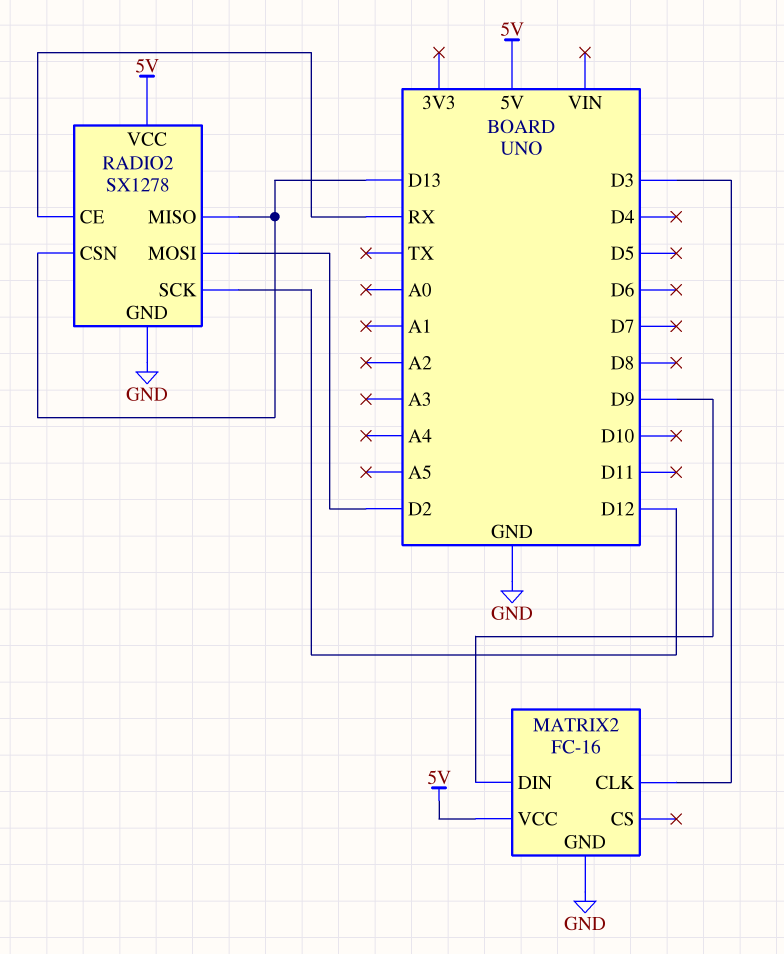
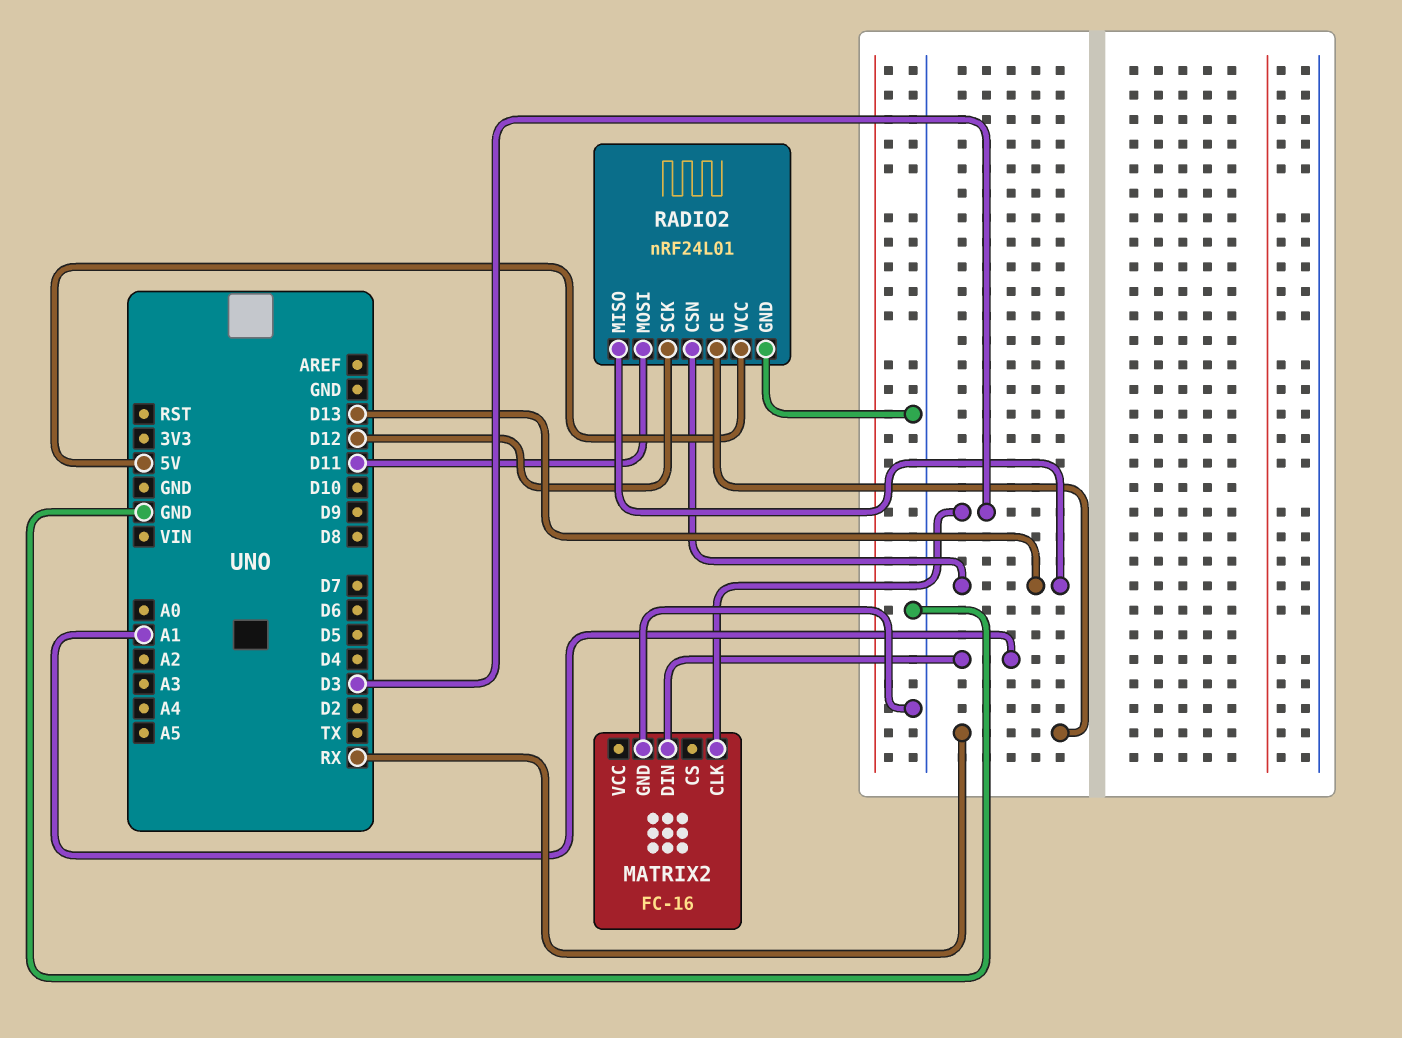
MATRIX2 pin DIN: D9 -> A1
MATRIX2 pin VCC: 5V -> none
RADIO2: SX1278 -> nRF24L01
RADIO2 pin MOSI: D2 -> D11

